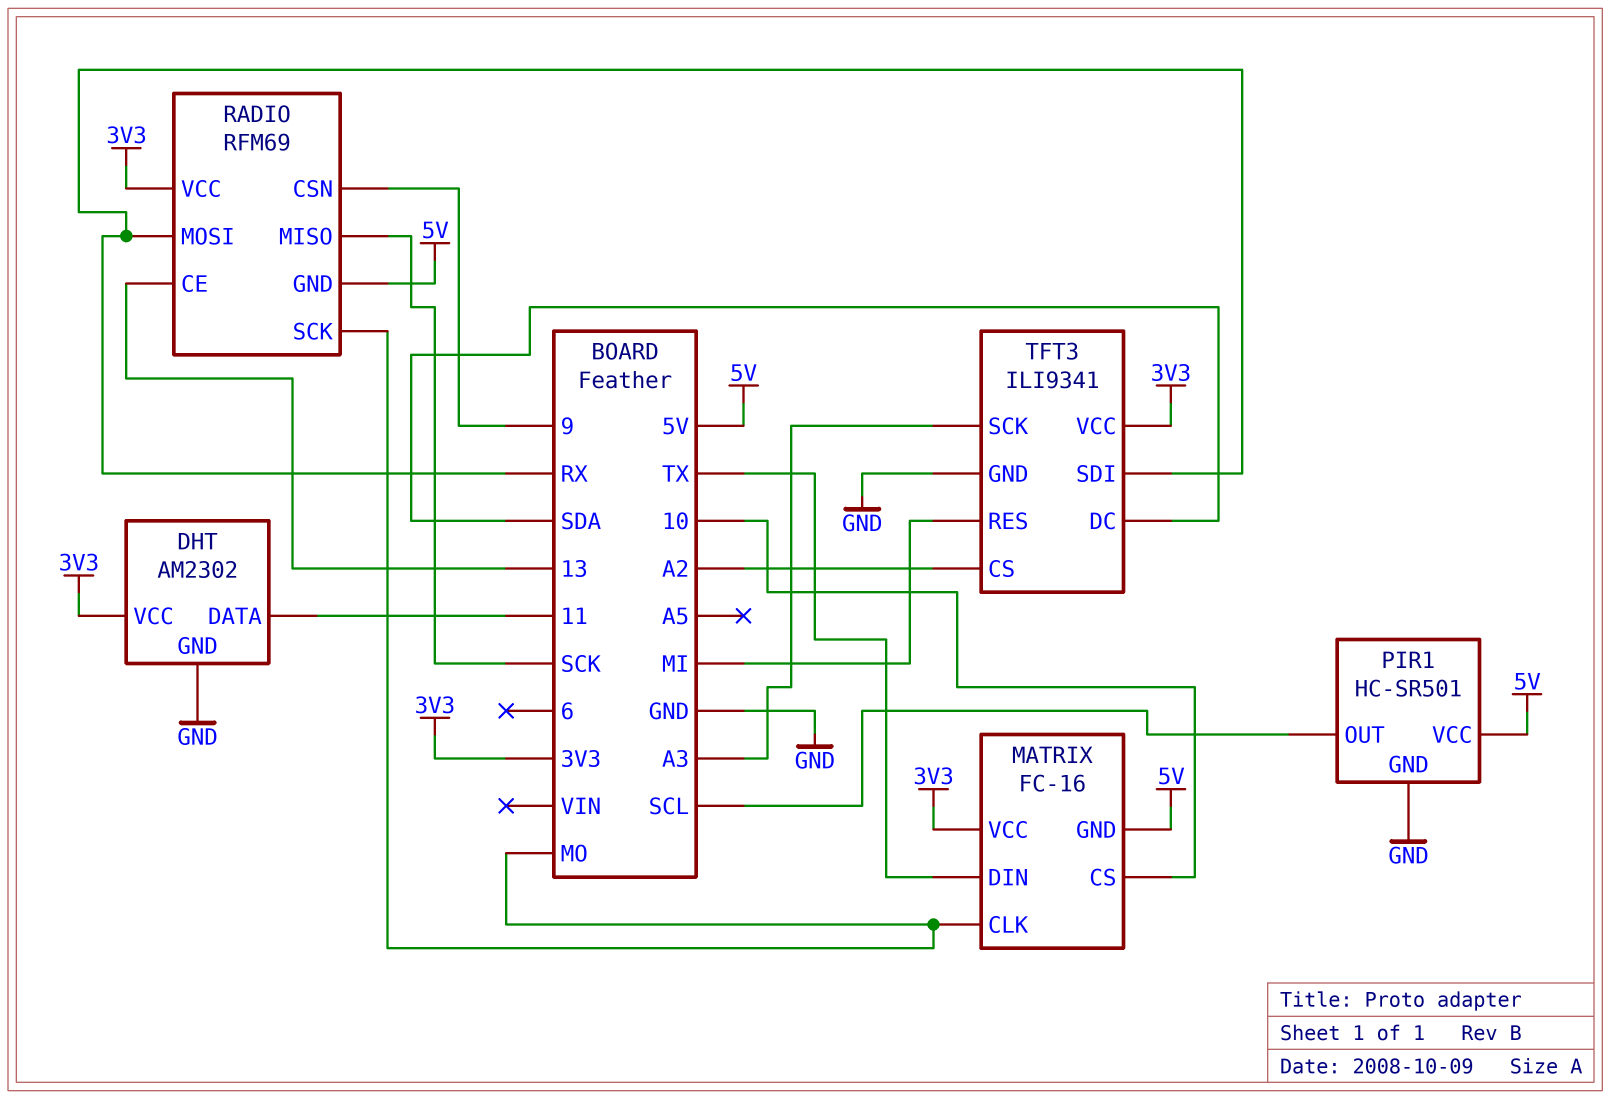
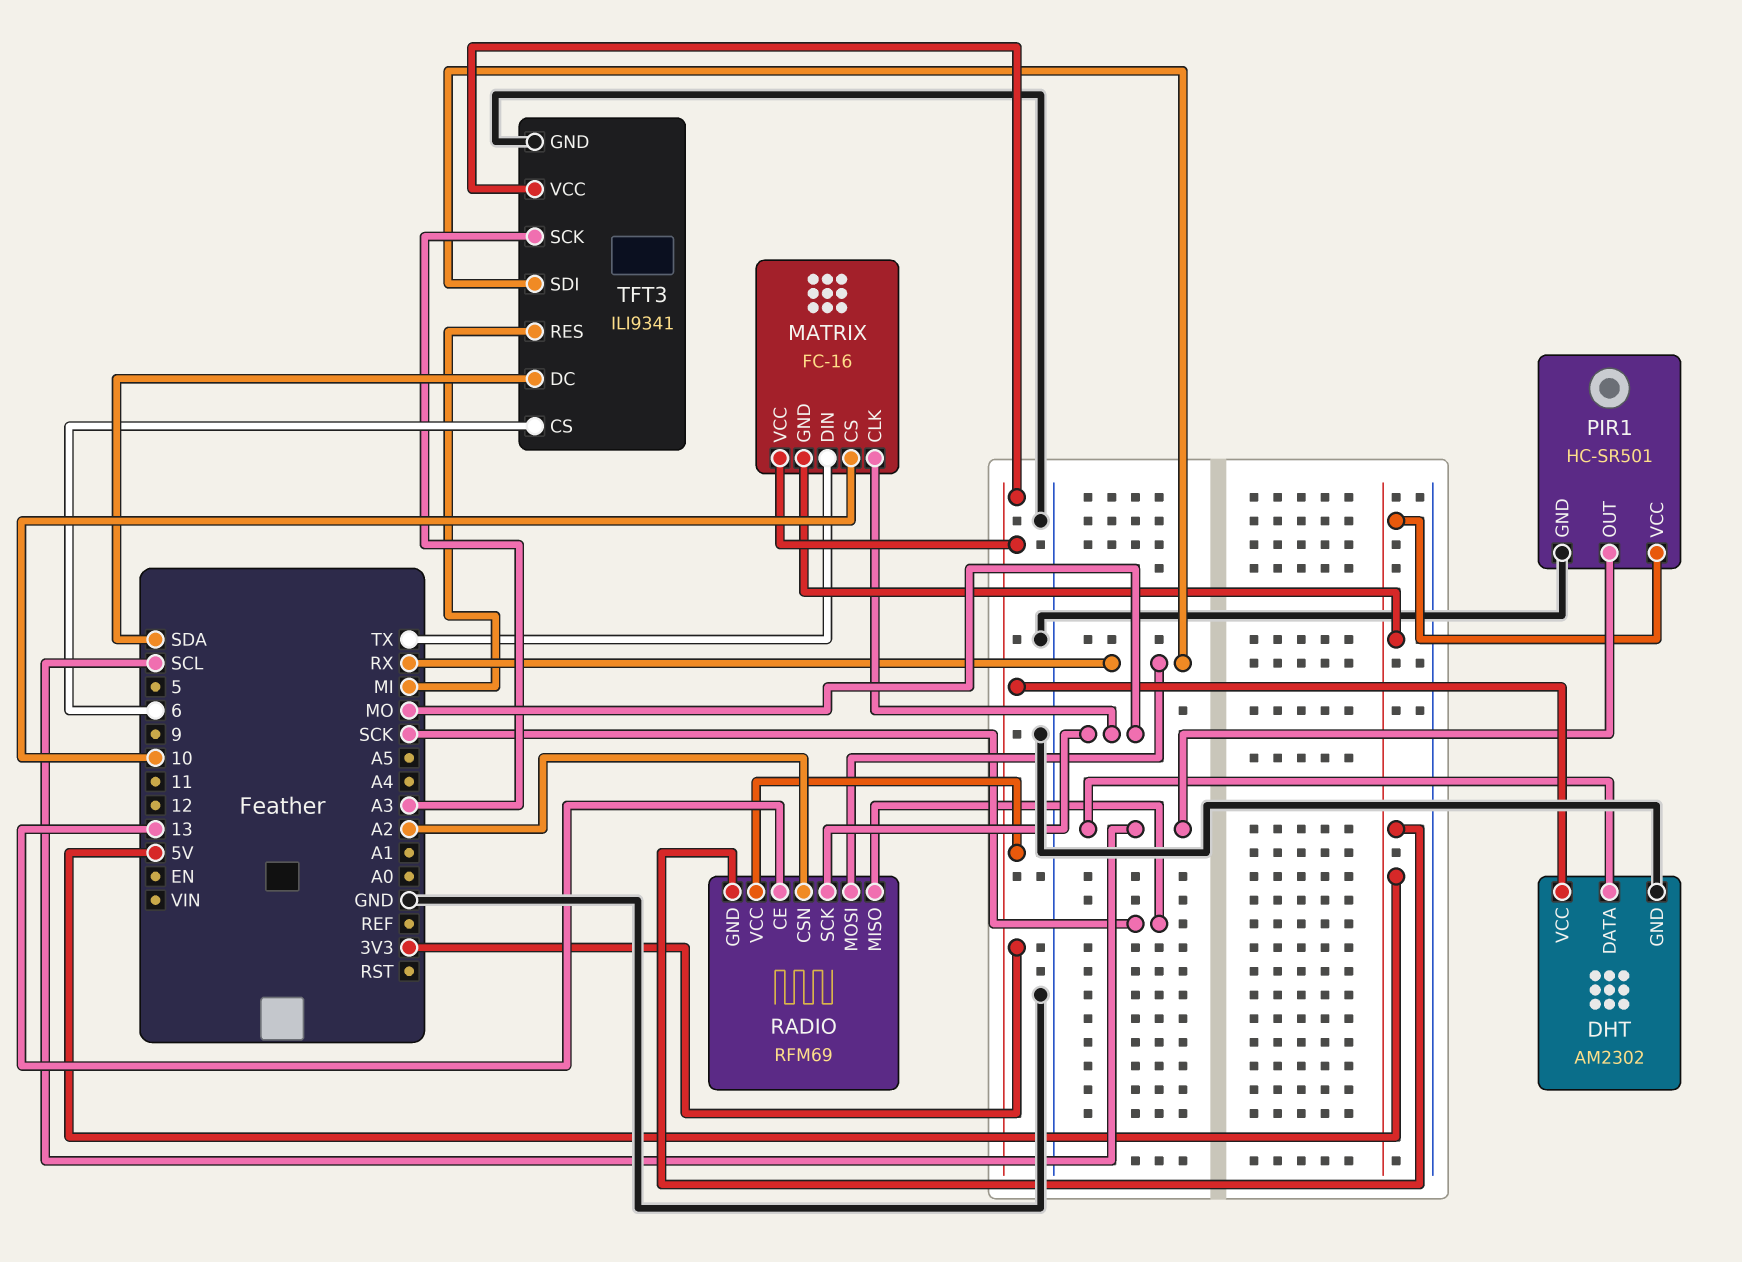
DHT pin DATA: 11 -> SCL
RADIO pin CSN: 9 -> A2
TFT3 pin CS: A2 -> 6

